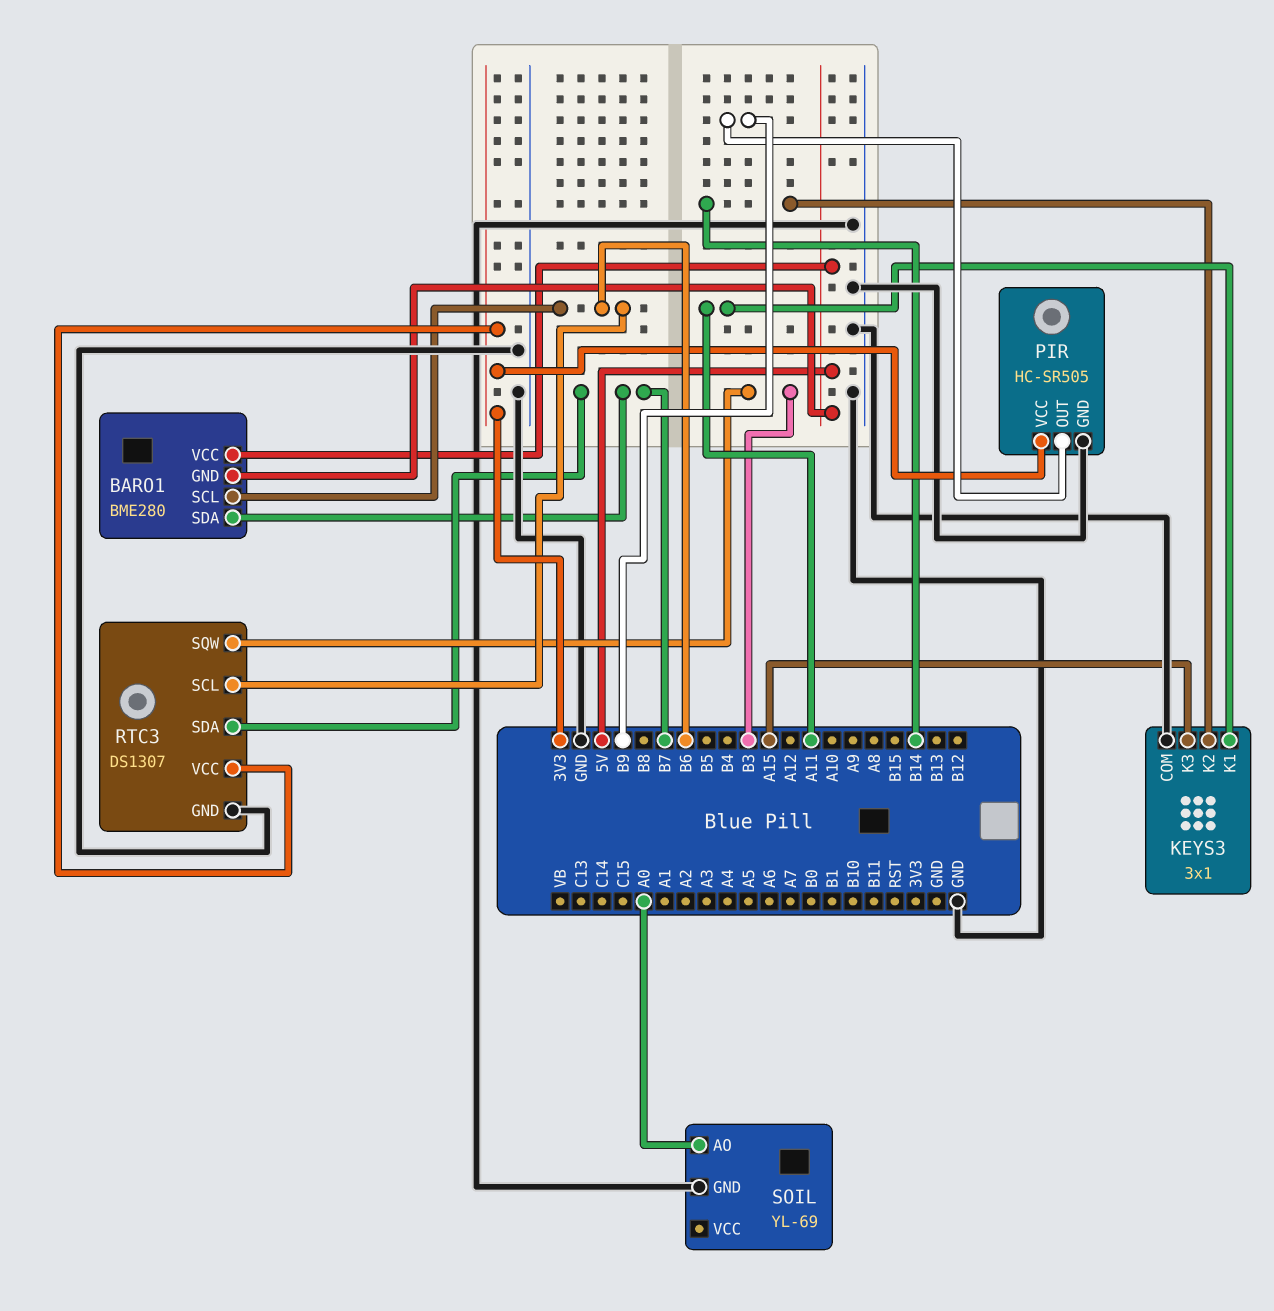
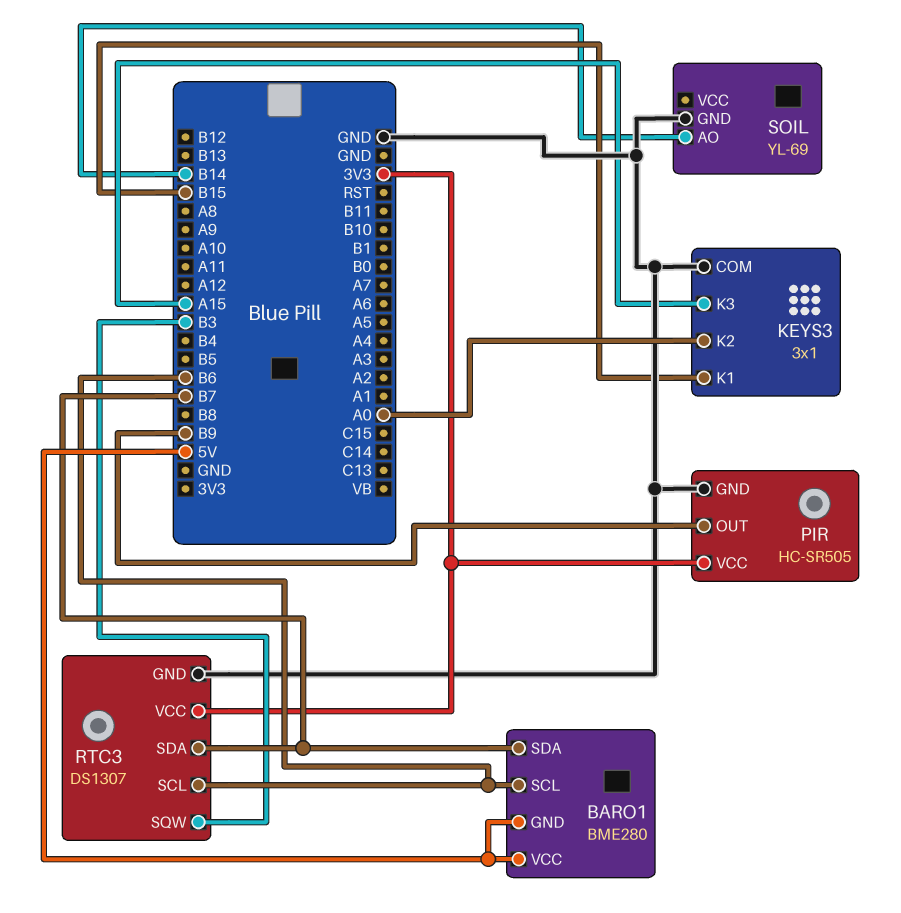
KEYS3 pin K1: A11 -> B15
KEYS3 pin K2: B14 -> A0
SOIL pin AO: A0 -> B14

